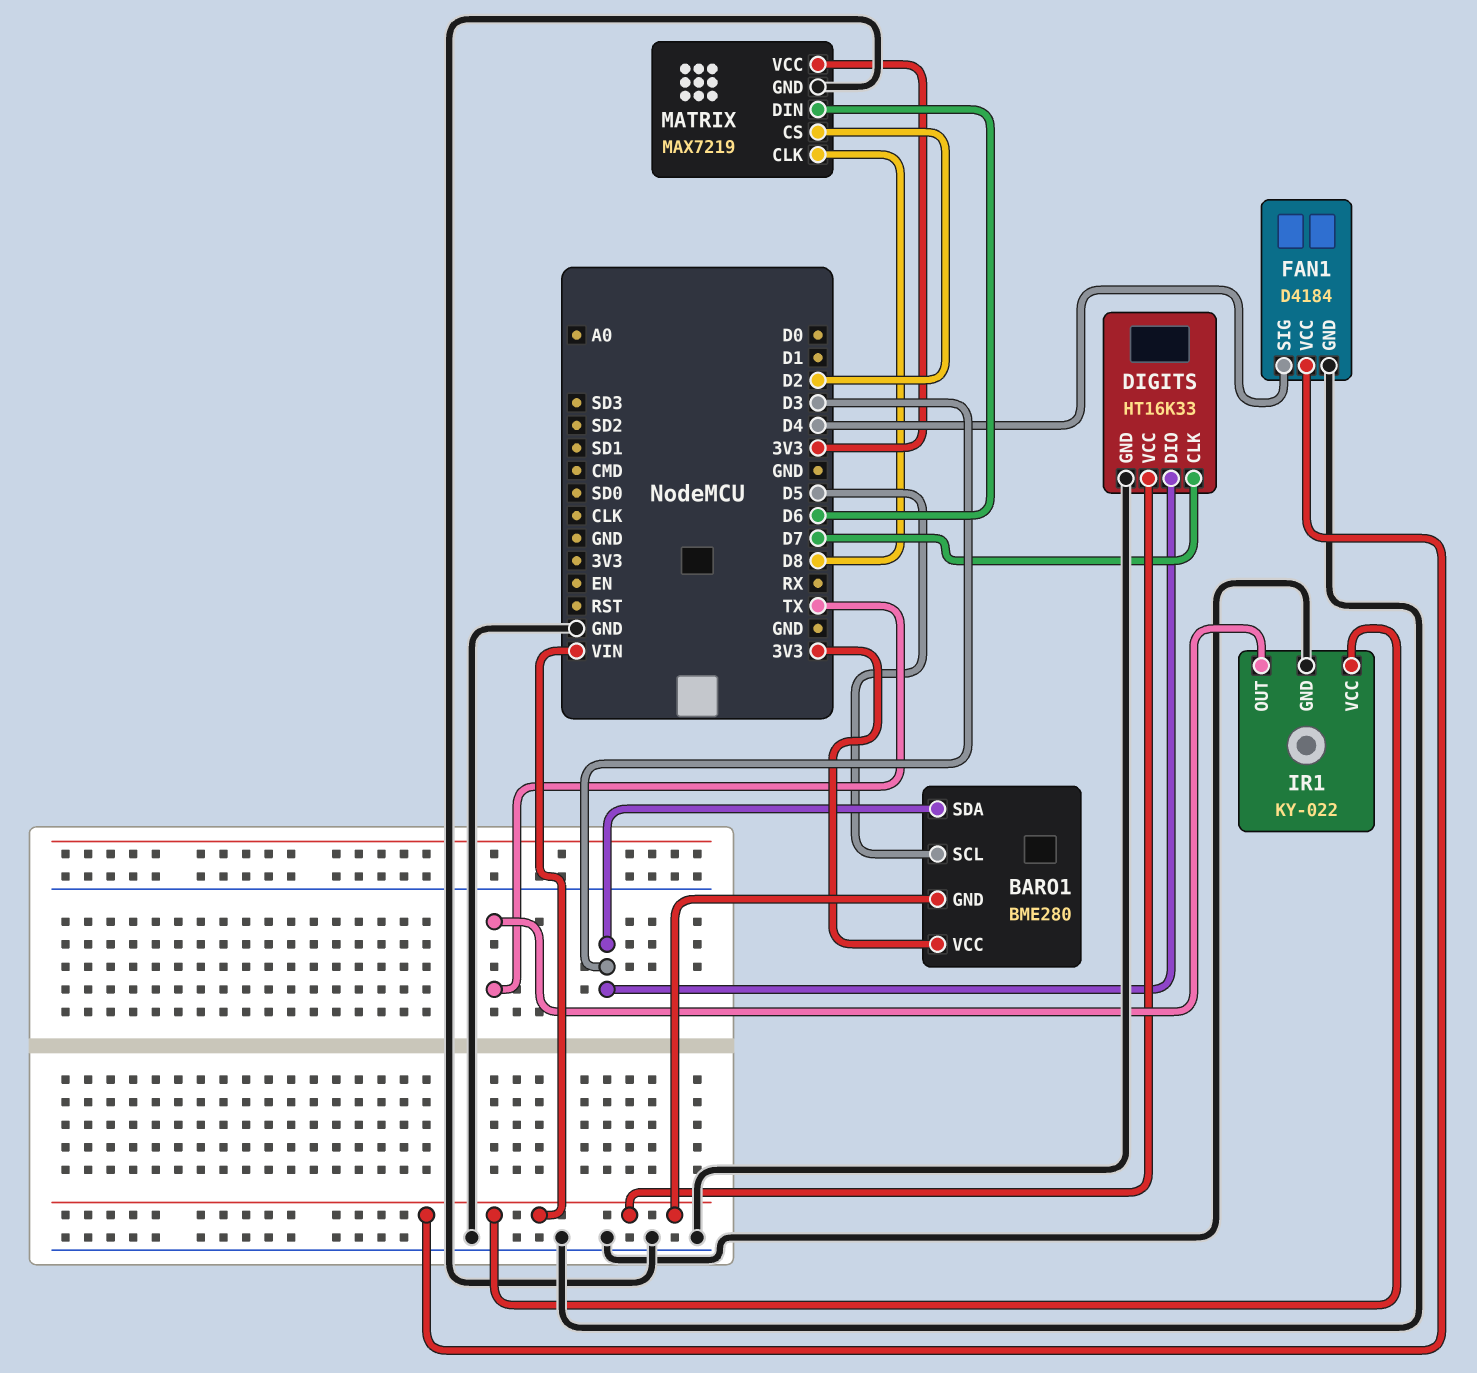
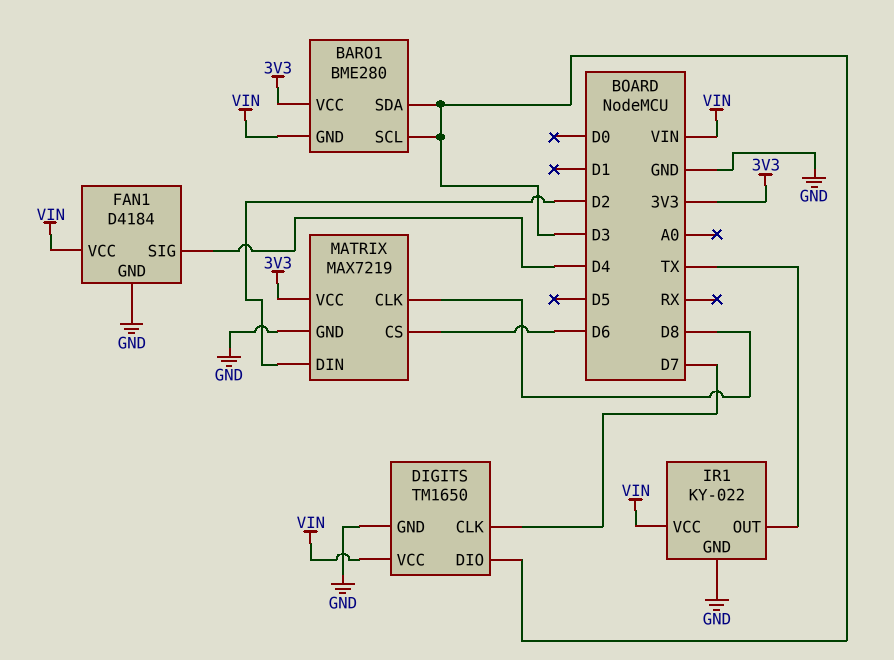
BARO1 pin SCL: D5 -> D3
DIGITS: HT16K33 -> TM1650
MATRIX pin CS: D2 -> D6
MATRIX pin DIN: D6 -> D2

